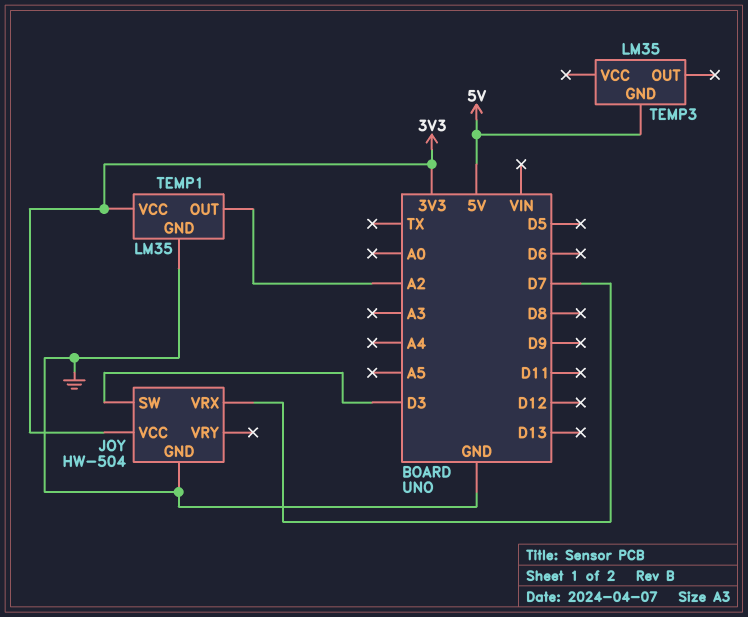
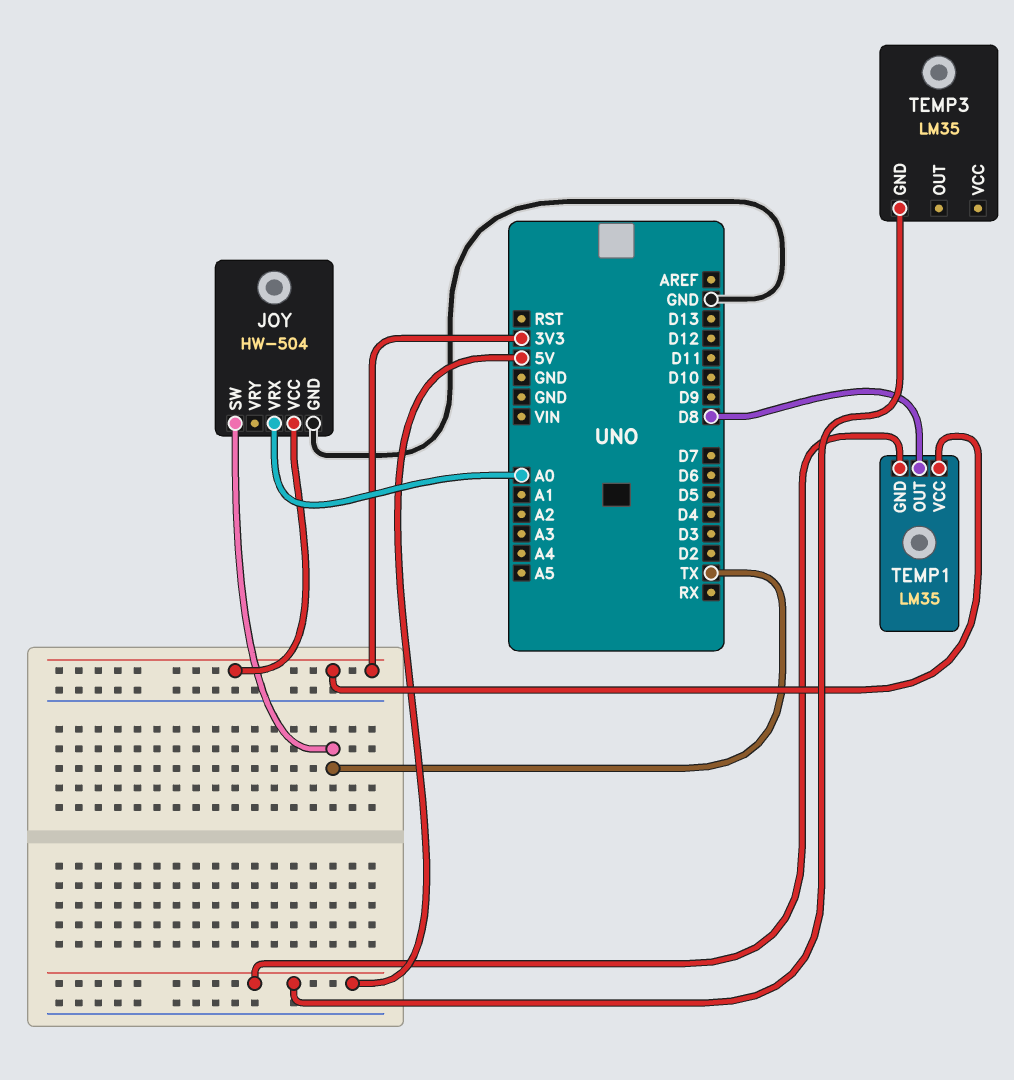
JOY pin SW: D3 -> TX
JOY pin VRX: D7 -> A0
TEMP1 pin GND: GND -> 5V
TEMP1 pin OUT: A2 -> D8

